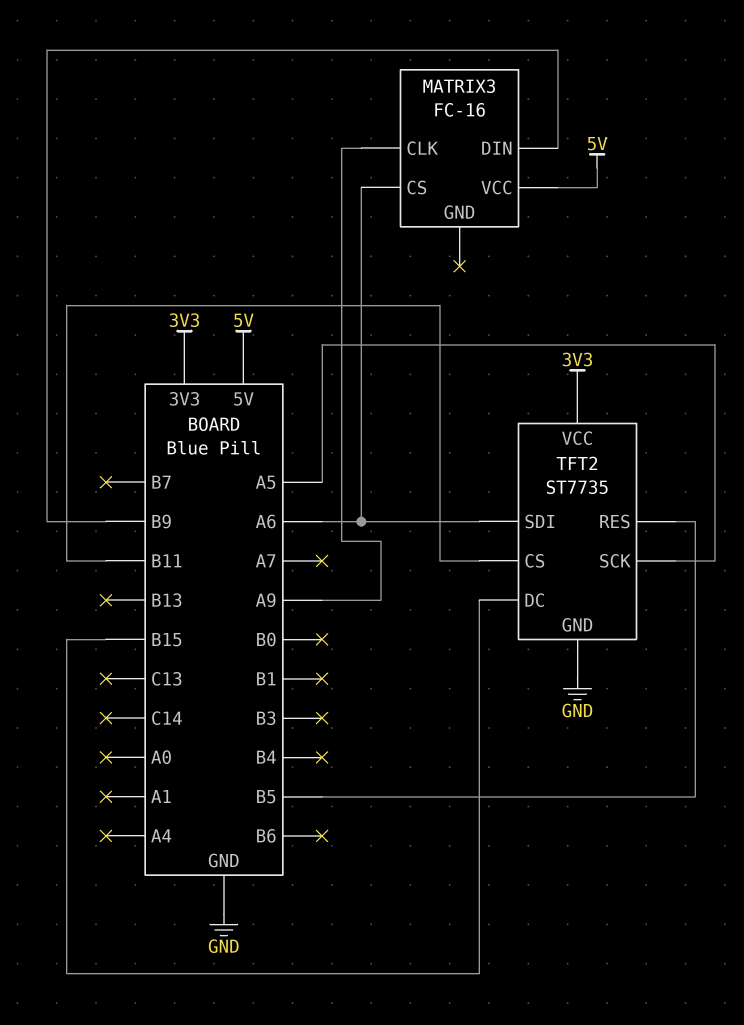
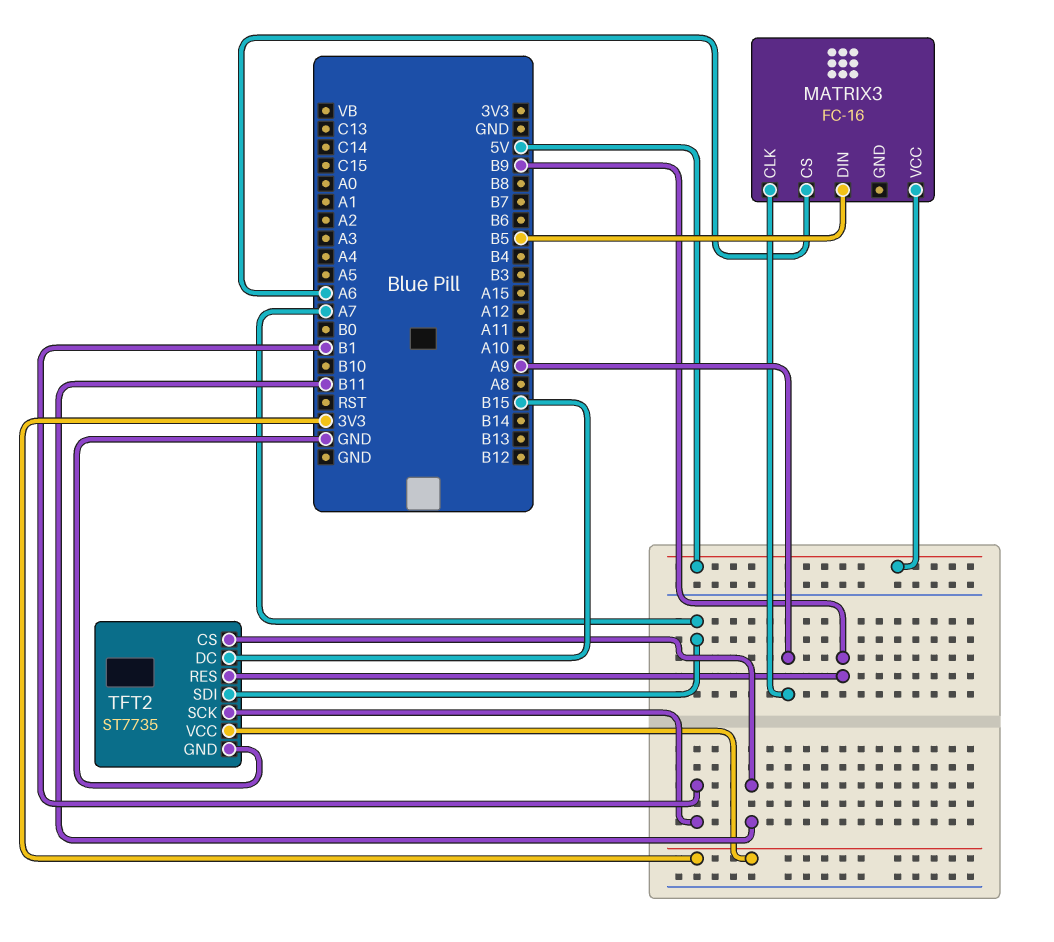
MATRIX3 pin DIN: B9 -> B5
TFT2 pin RES: B5 -> B9
TFT2 pin SCK: A5 -> B1
TFT2 pin SDI: A6 -> A7

